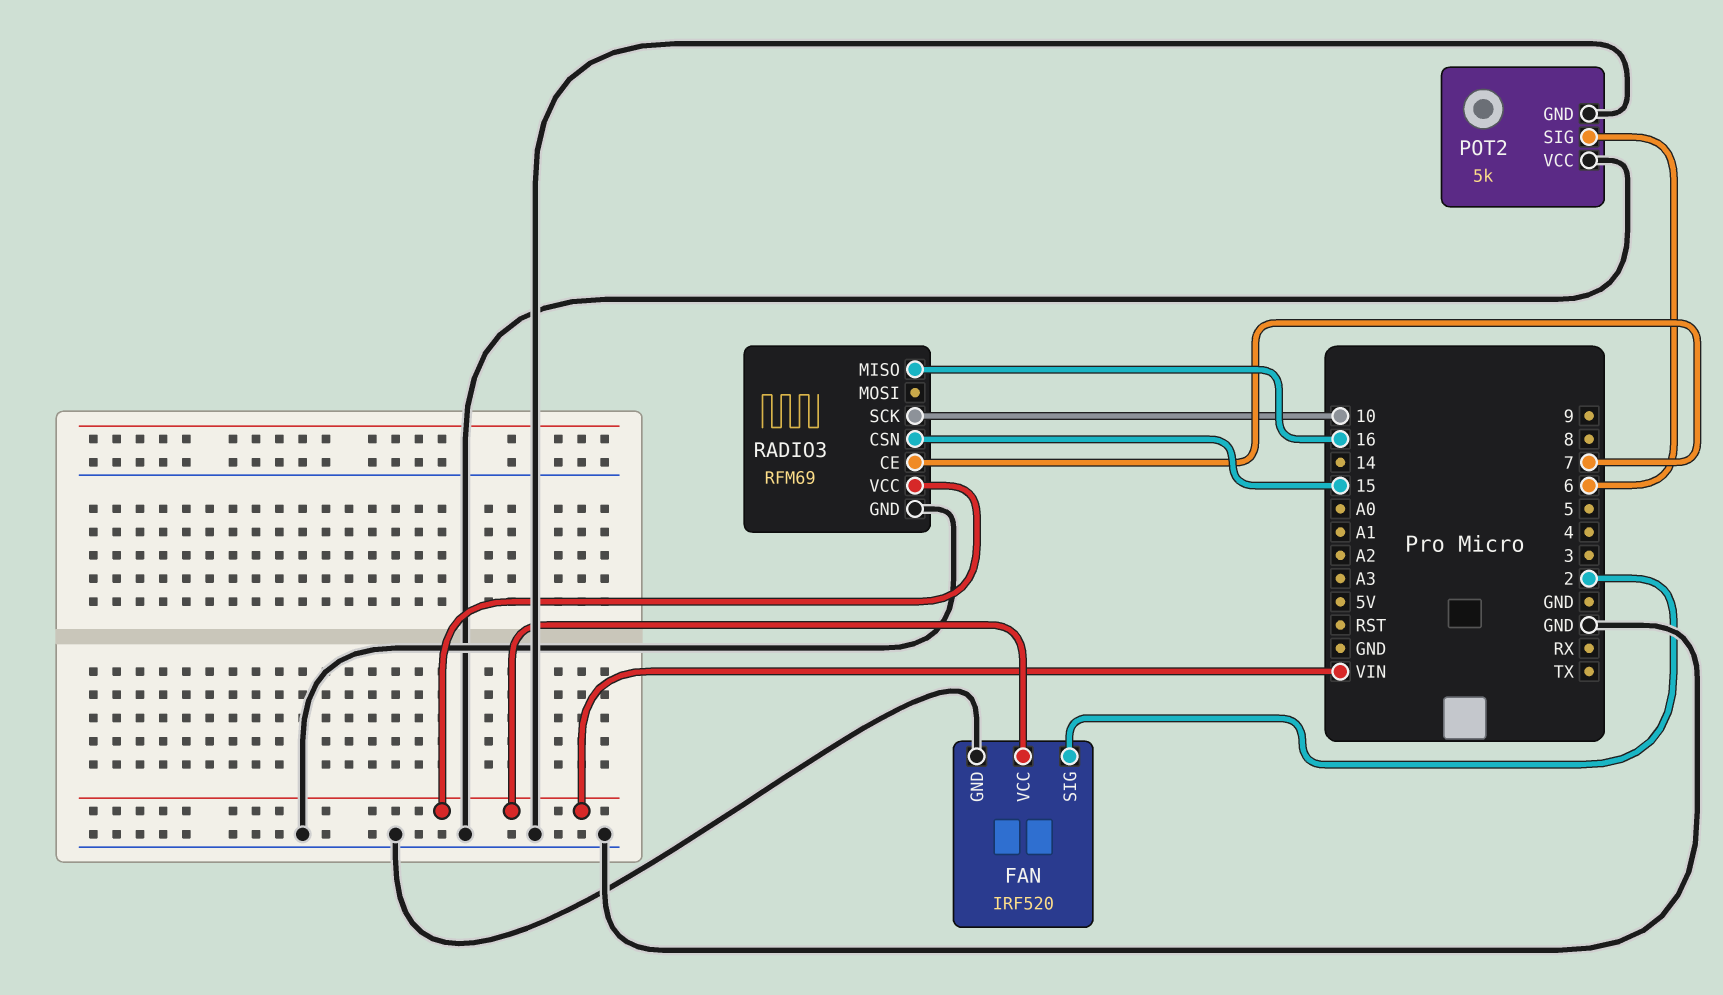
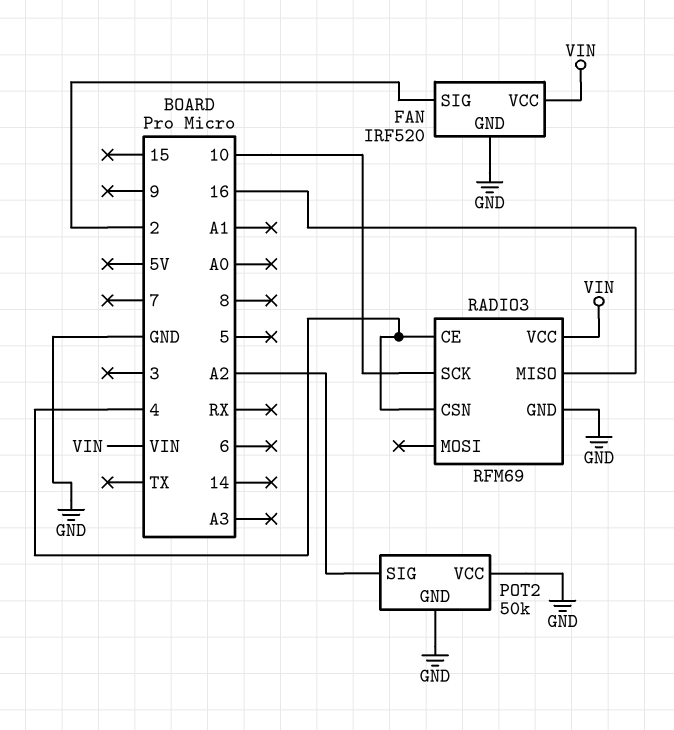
POT2: 5k -> 50k
POT2 pin SIG: 6 -> A2
RADIO3 pin CE: 7 -> 4
RADIO3 pin CSN: 15 -> 4

